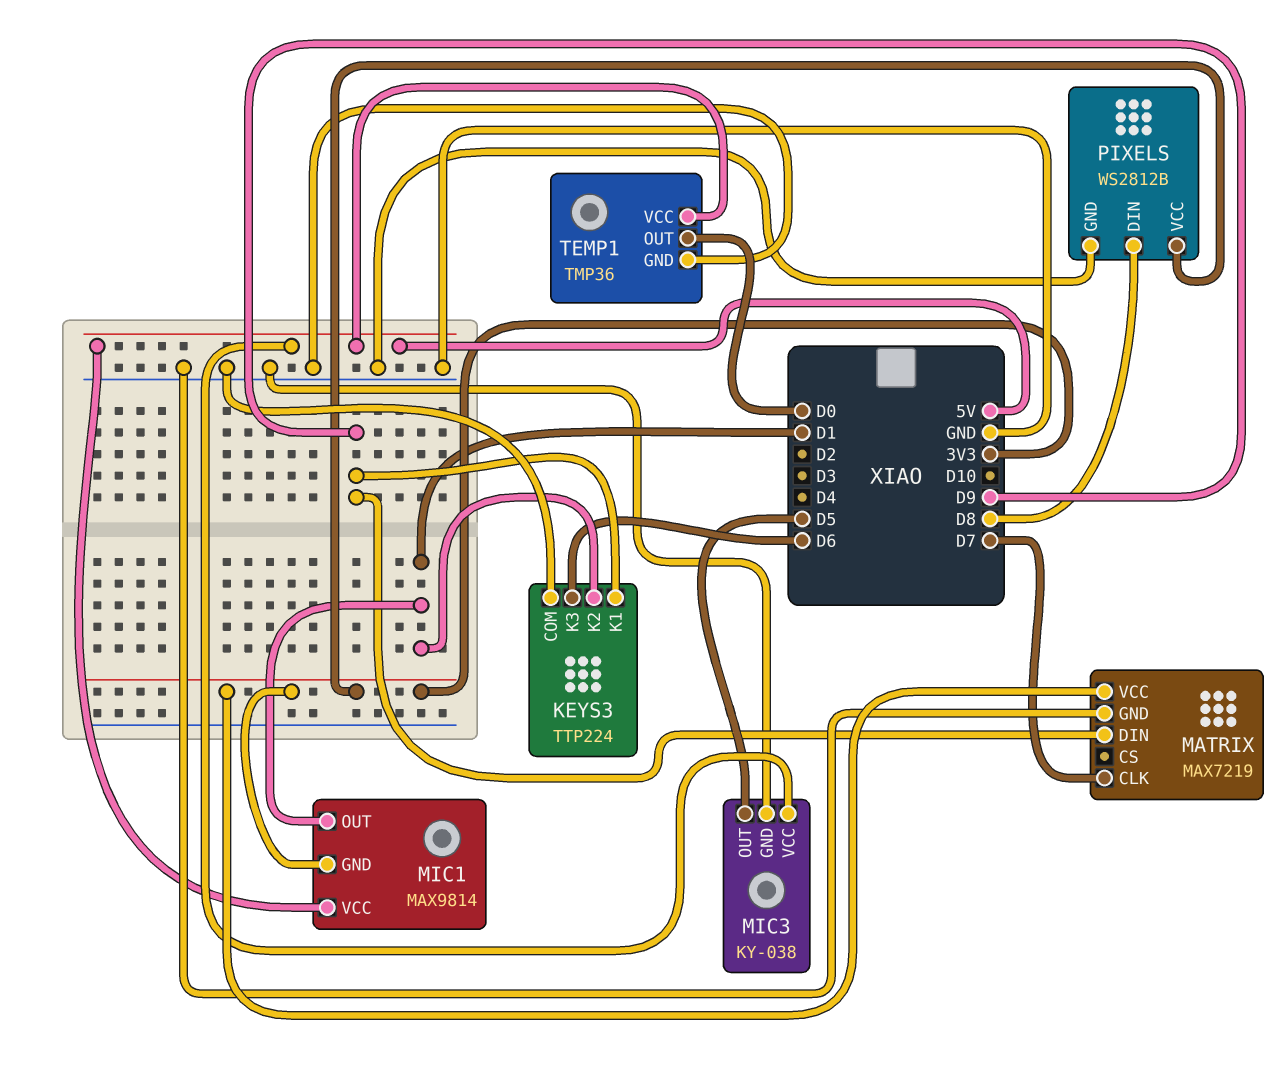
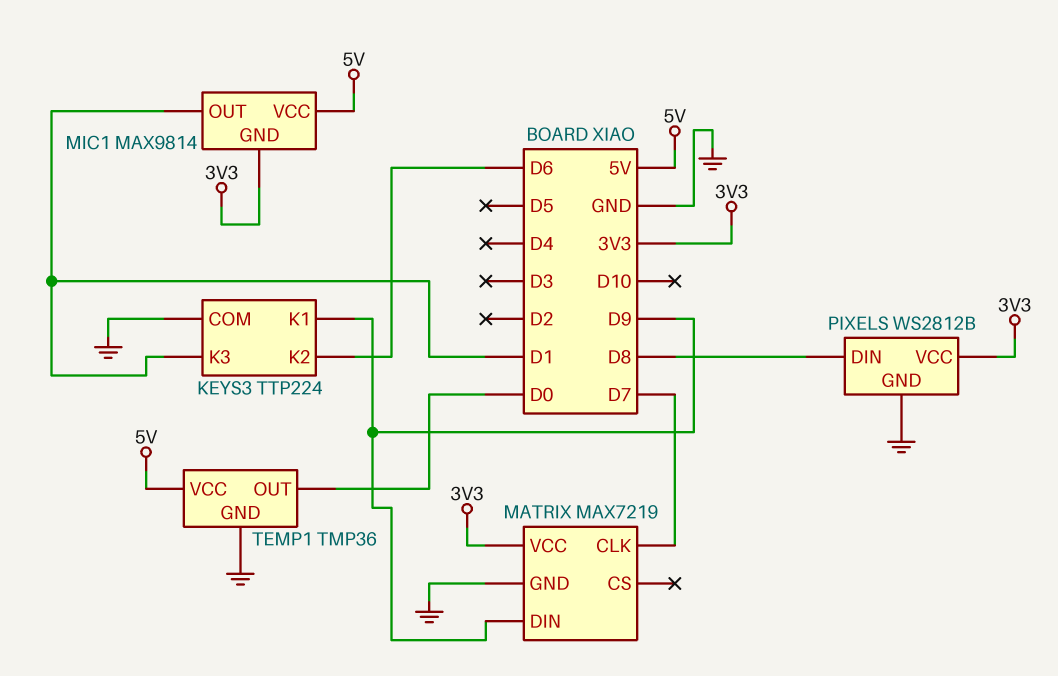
KEYS3 pin K2: D1 -> D6
KEYS3 pin K3: D6 -> D1
MIC3: KY-038 -> none
MIC3 pin GND: GND -> none
MIC3 pin OUT: D5 -> none
MIC3 pin VCC: 5V -> none

